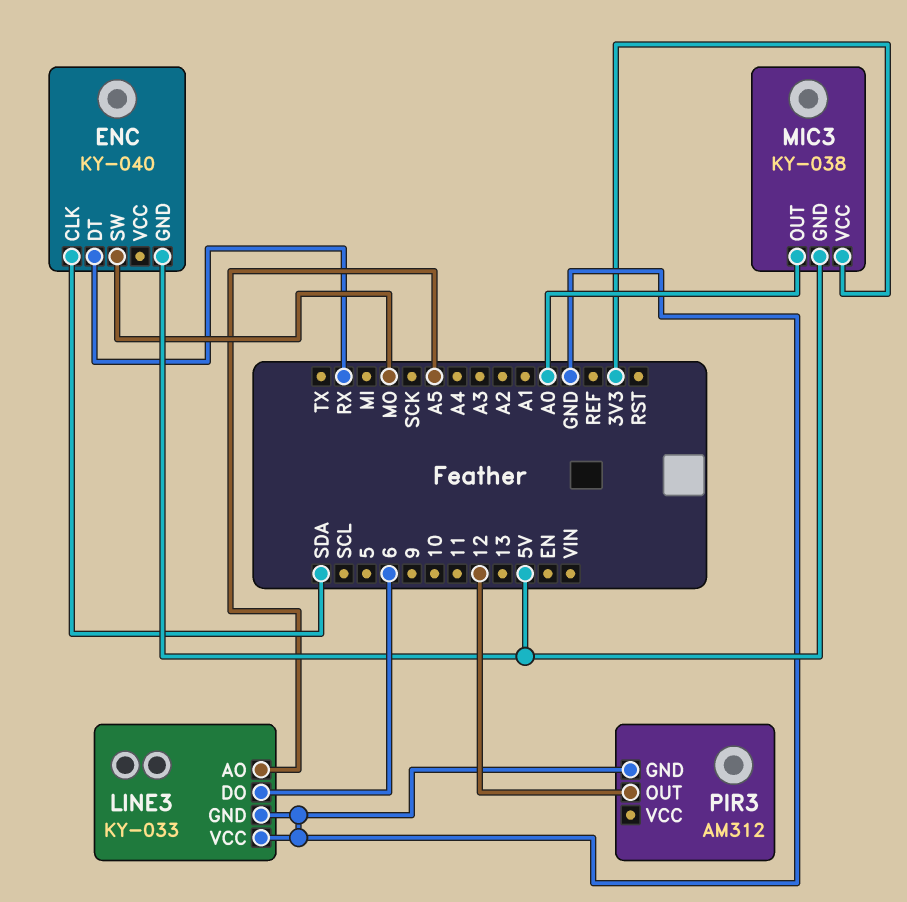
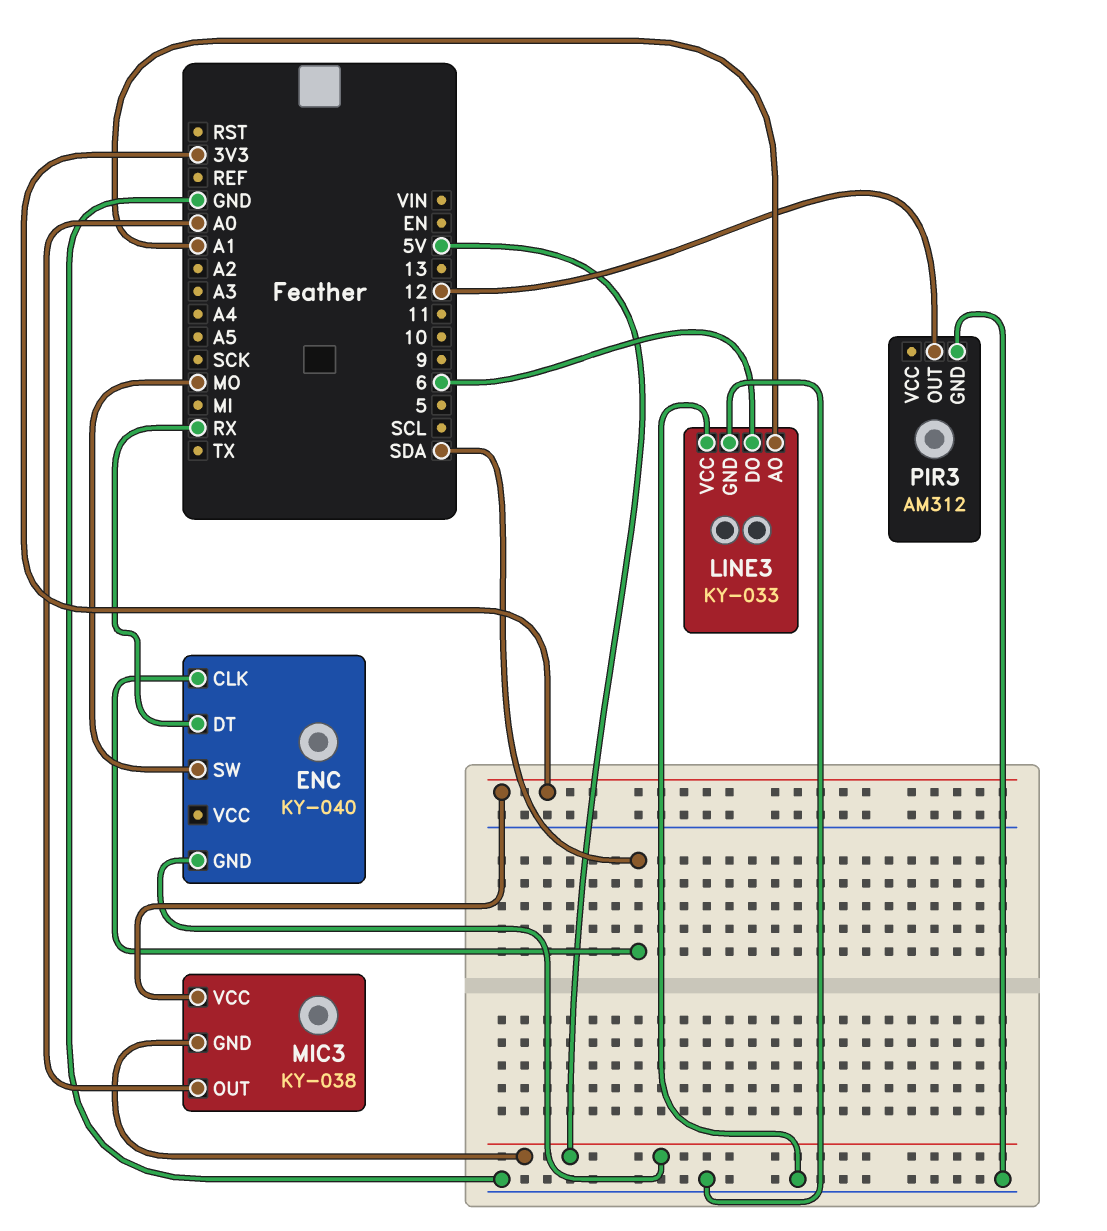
LINE3 pin AO: A5 -> A1

